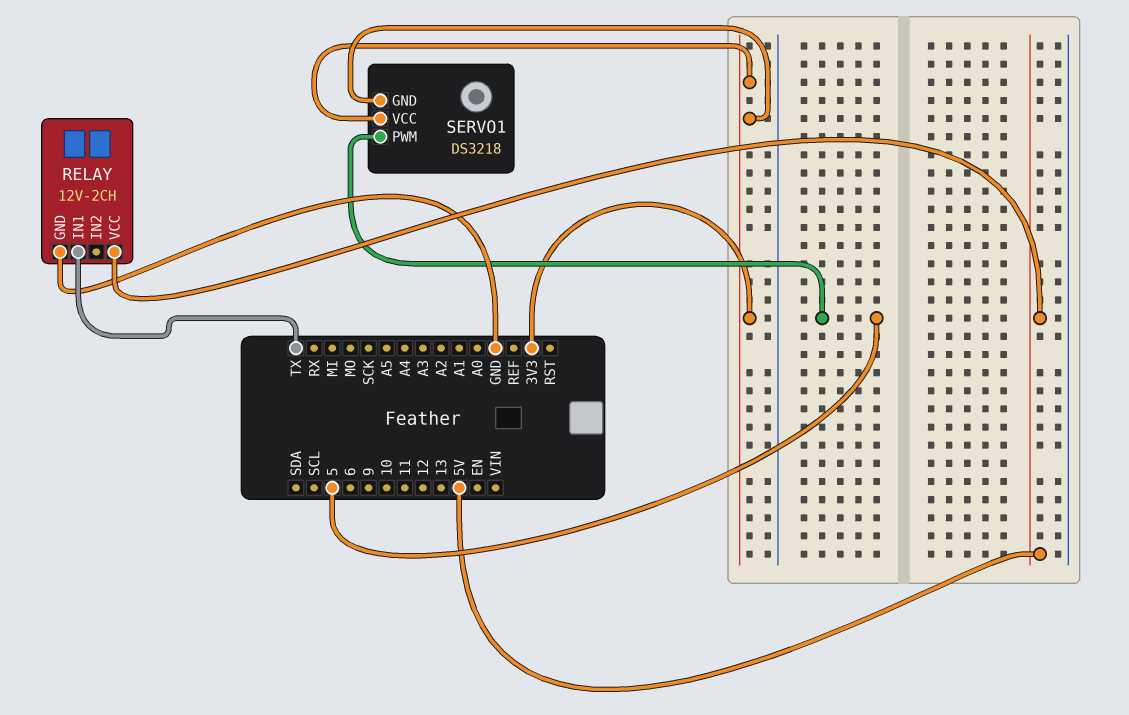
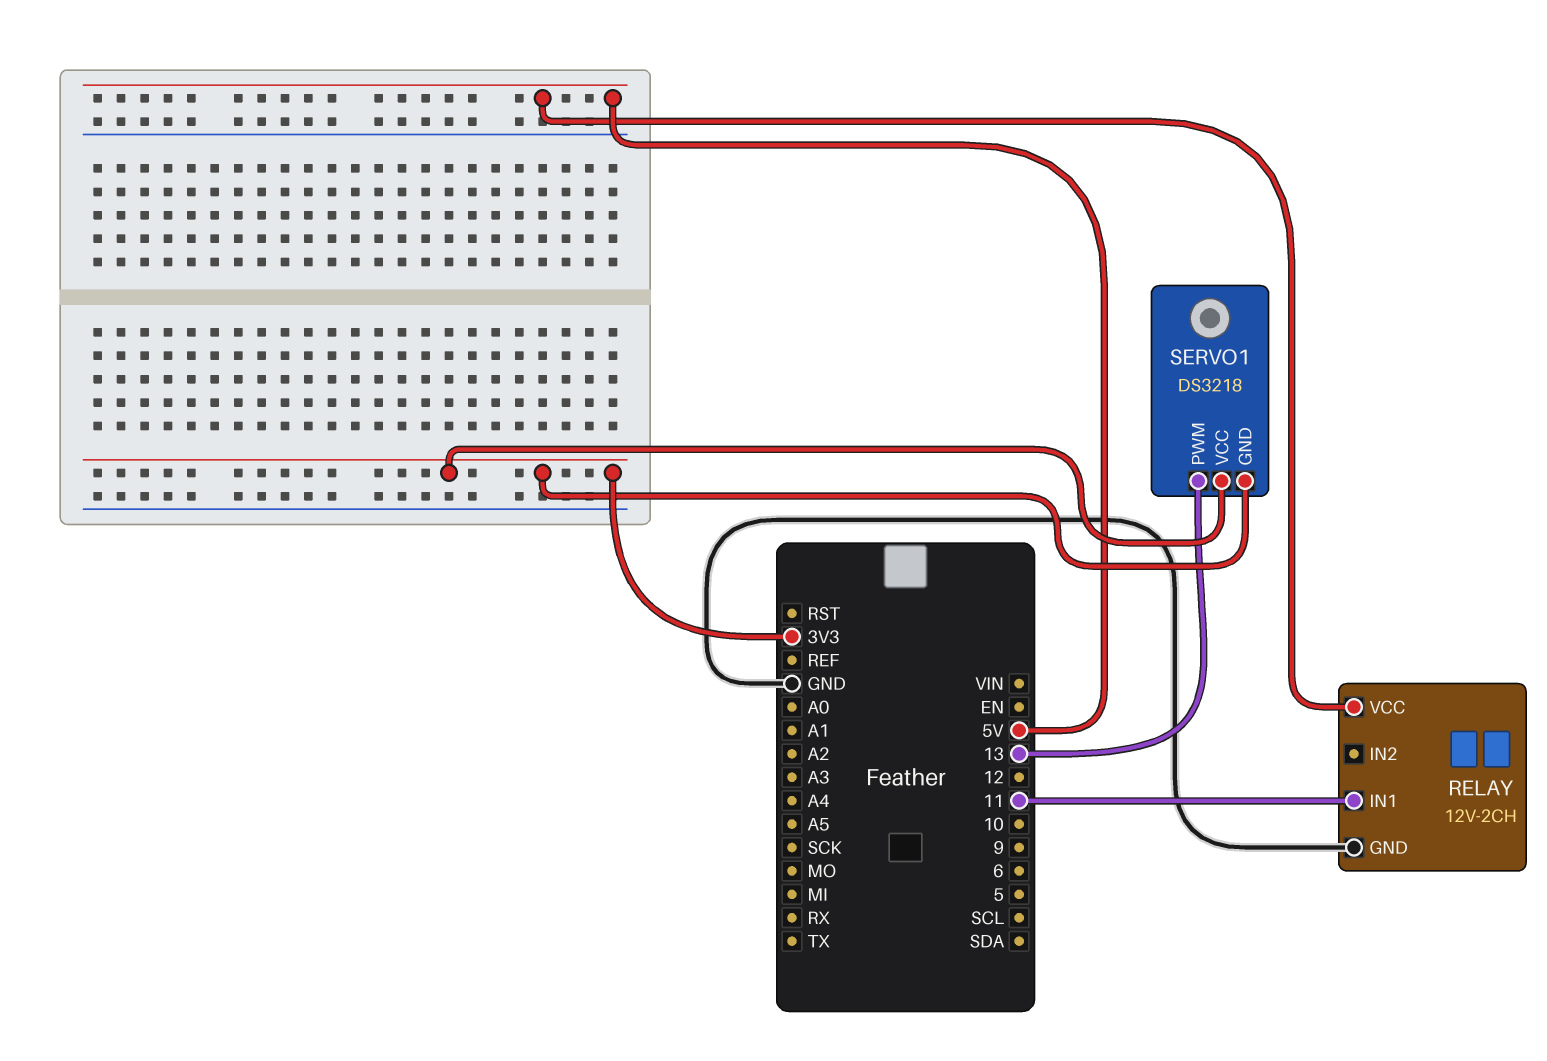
RELAY pin IN1: TX -> 11
SERVO1 pin PWM: 5 -> 13

